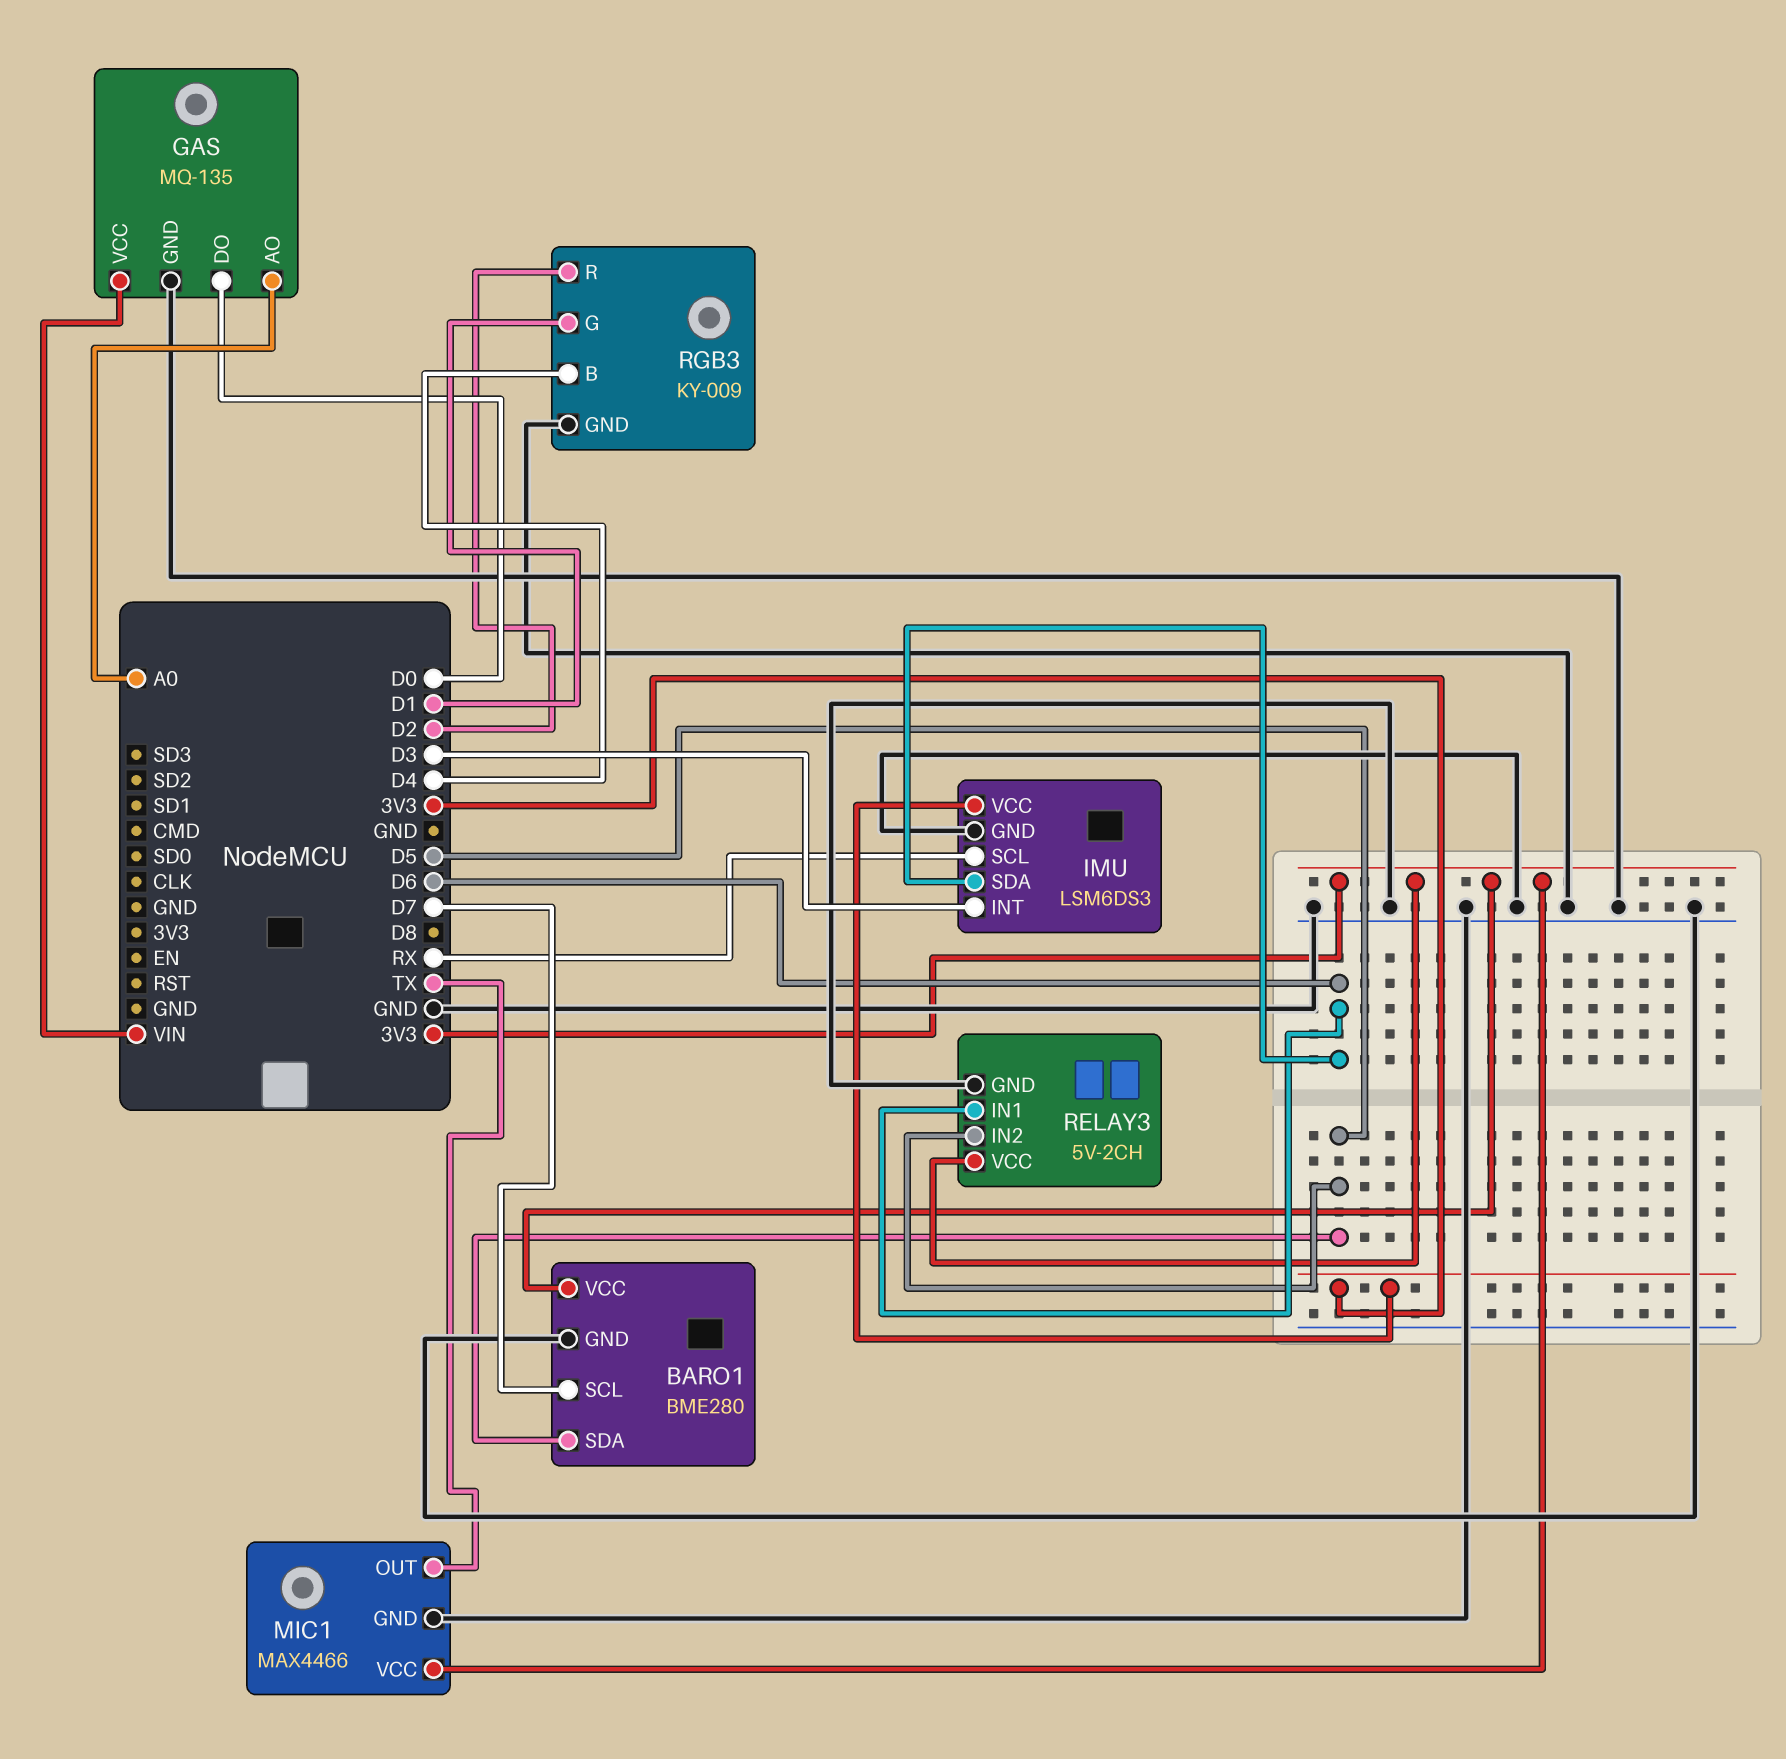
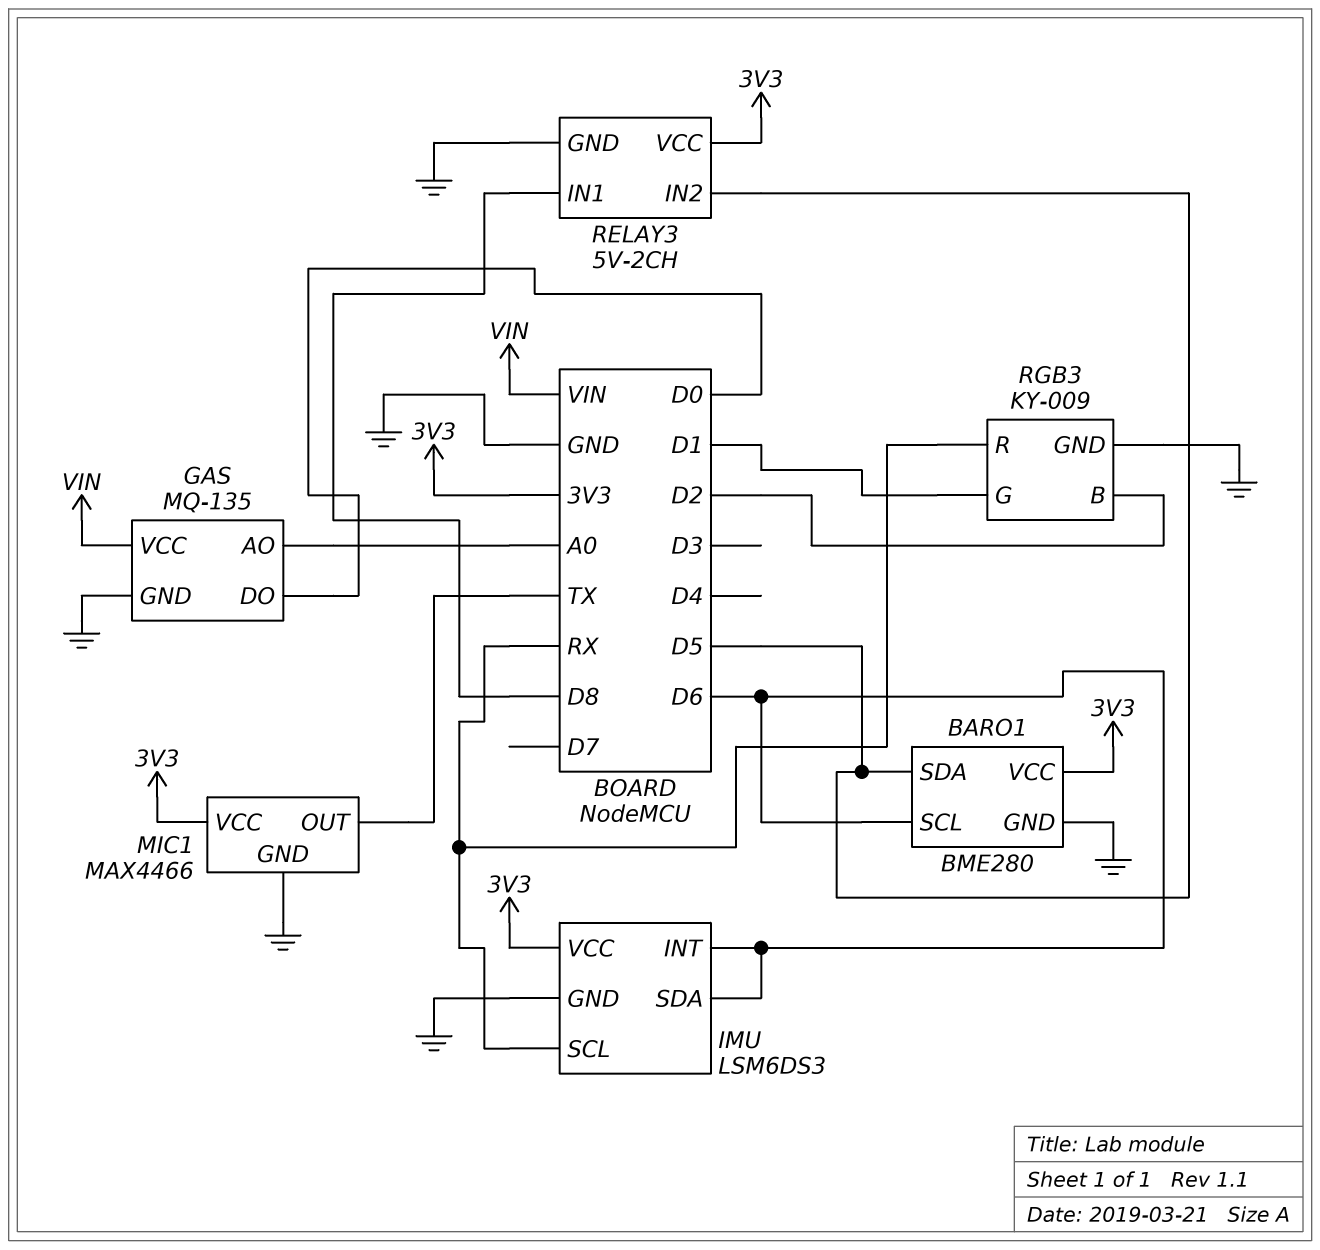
BARO1 pin SCL: D7 -> D6
IMU pin INT: D3 -> D6
RELAY3 pin IN1: D6 -> D8
RGB3 pin B: D4 -> D2
RGB3 pin R: D2 -> RX

